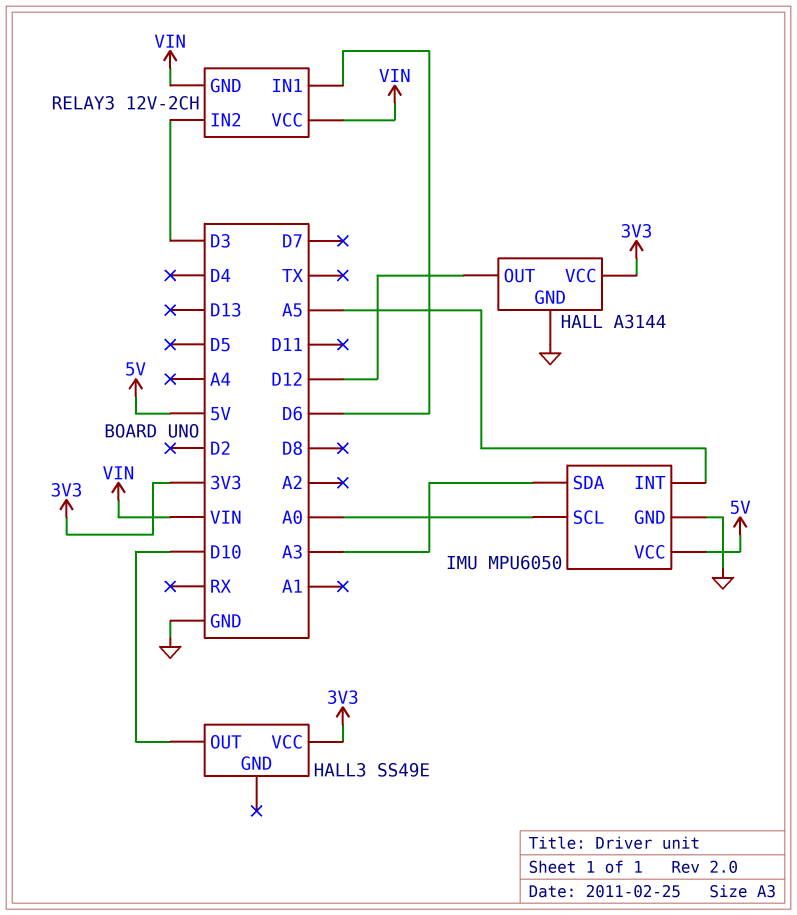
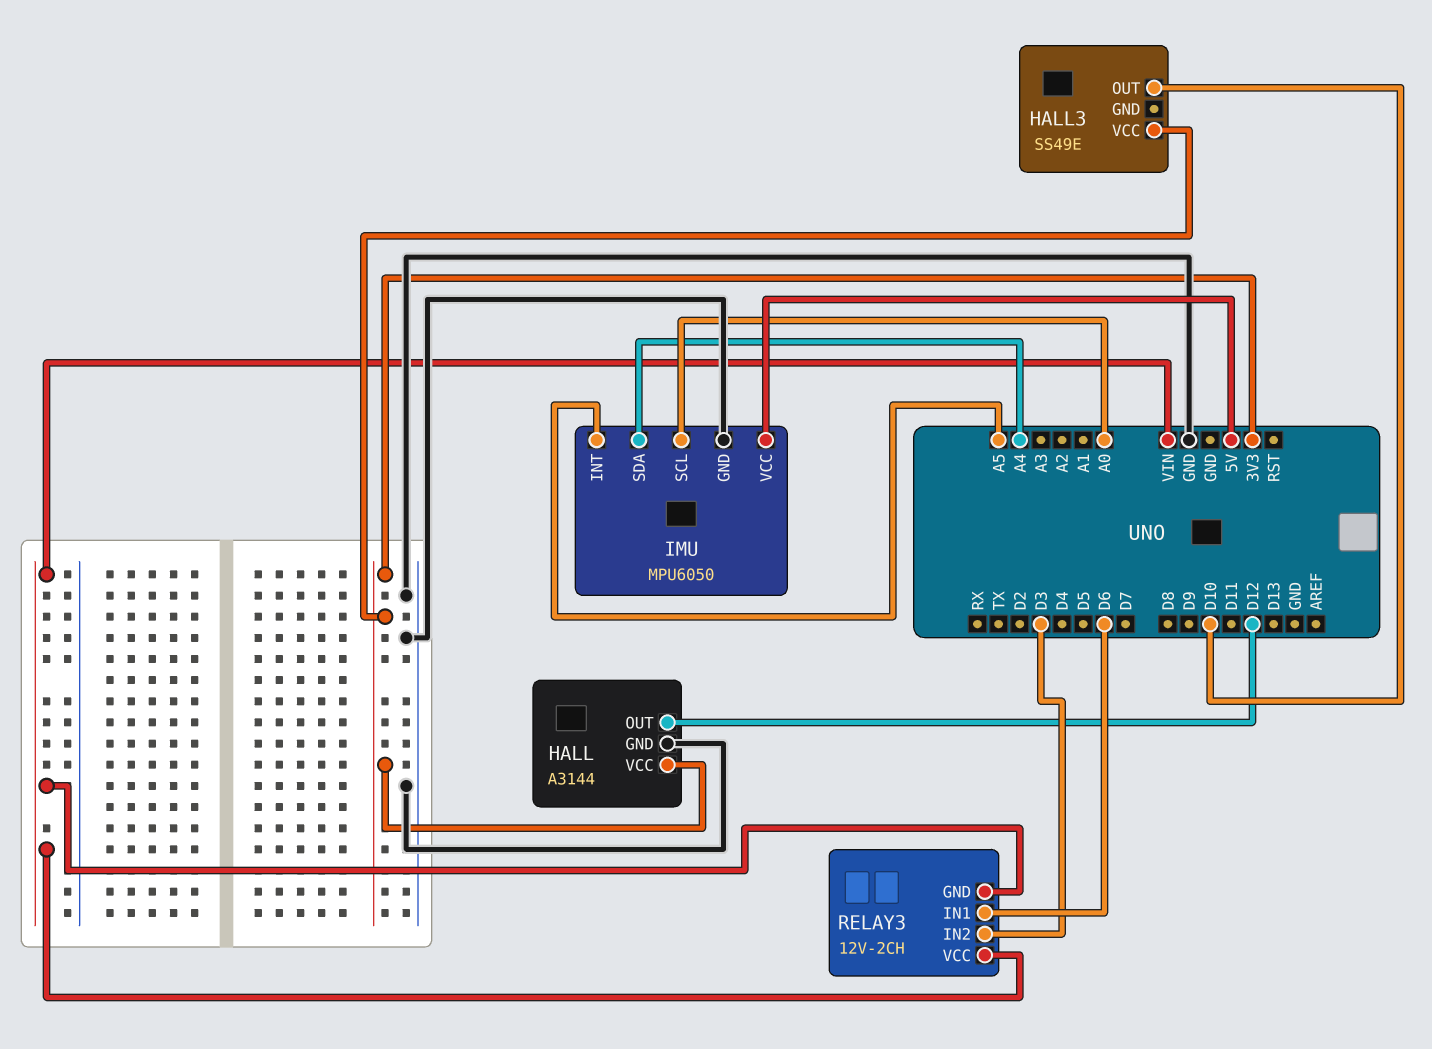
IMU pin SDA: A3 -> A4

